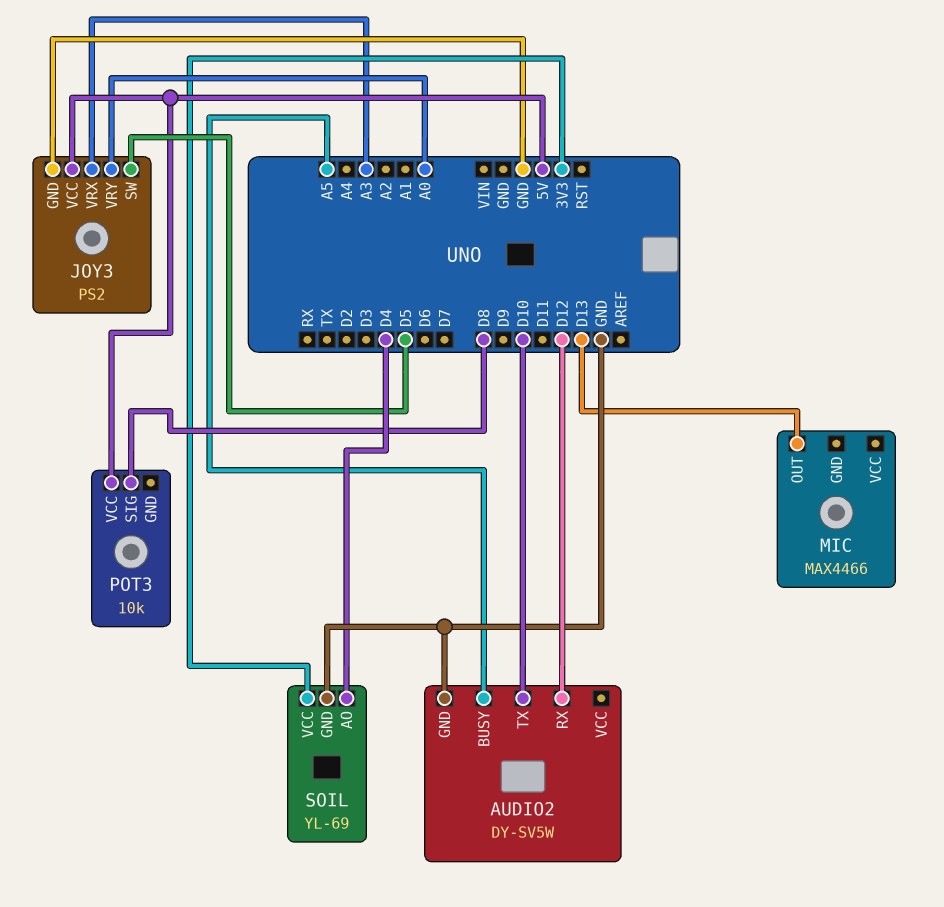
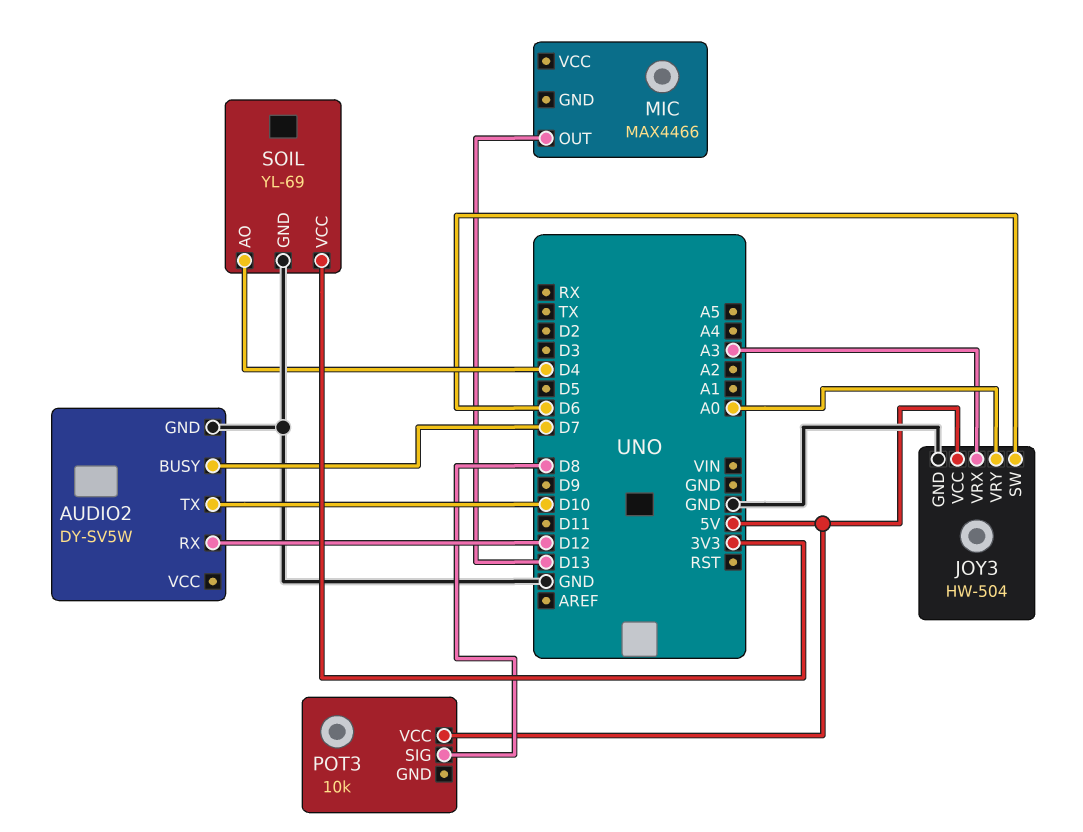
AUDIO2 pin BUSY: A5 -> D7
JOY3: PS2 -> HW-504
JOY3 pin SW: D5 -> D6

